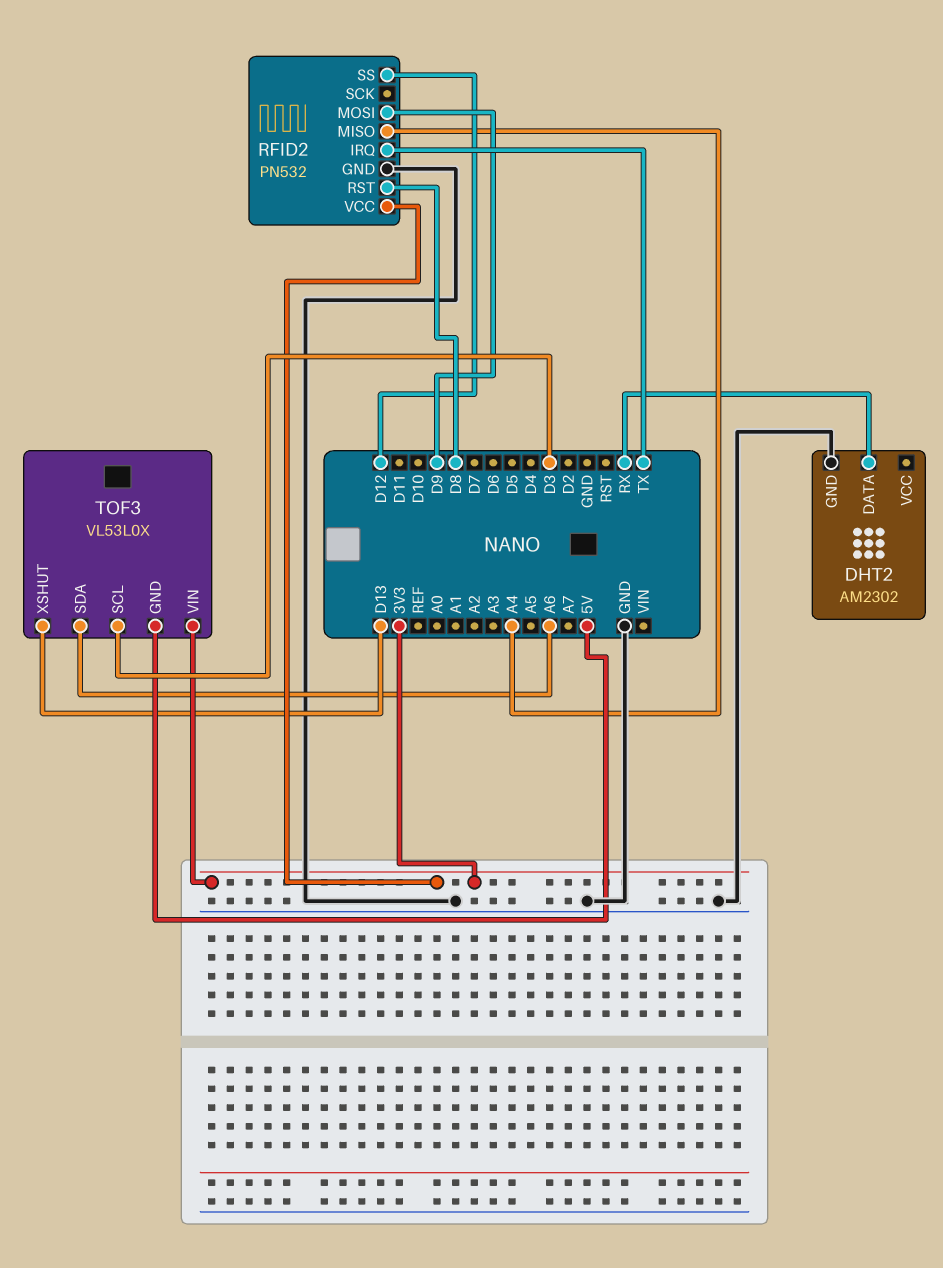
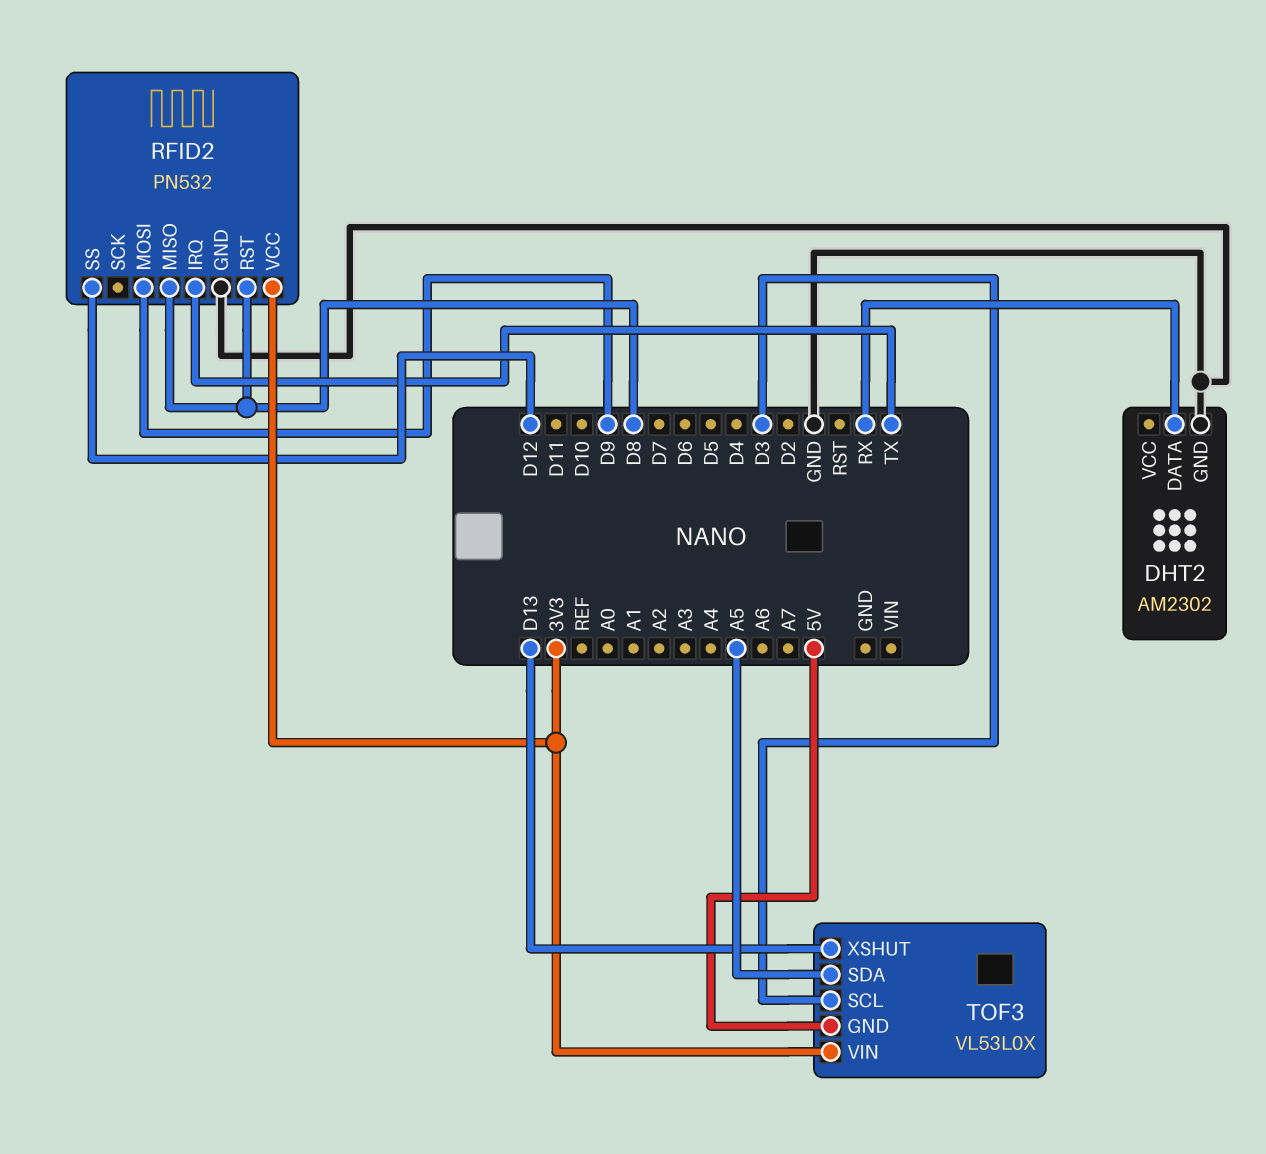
RFID2 pin MISO: A4 -> D8
TOF3 pin SDA: A6 -> A5

